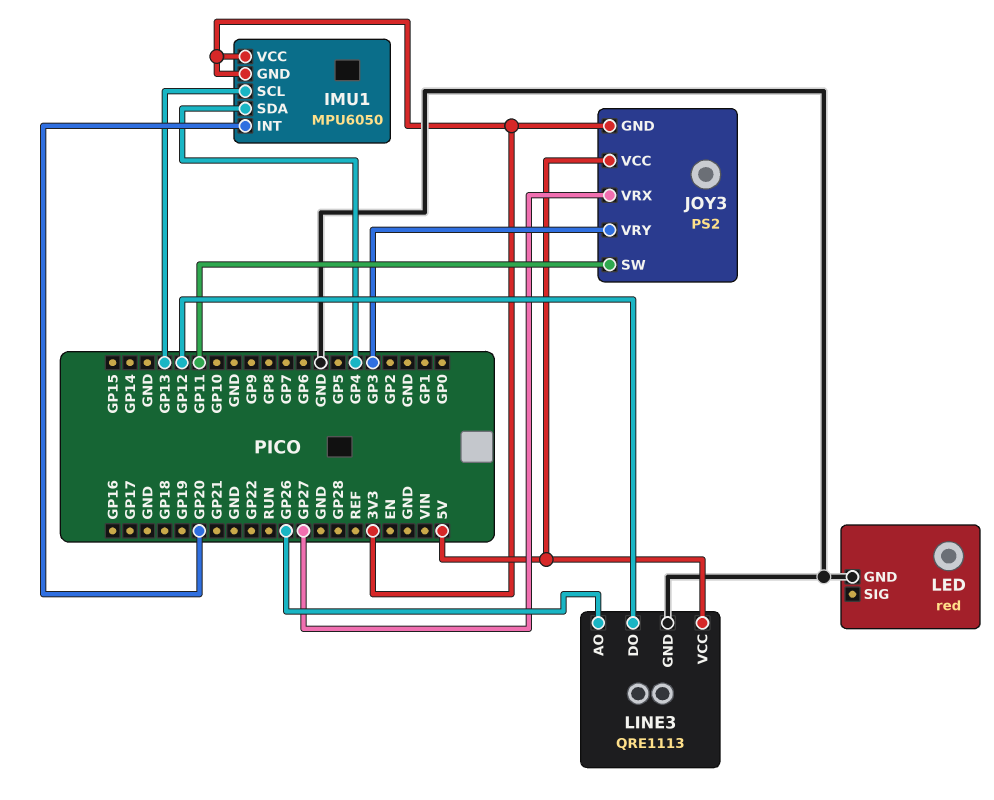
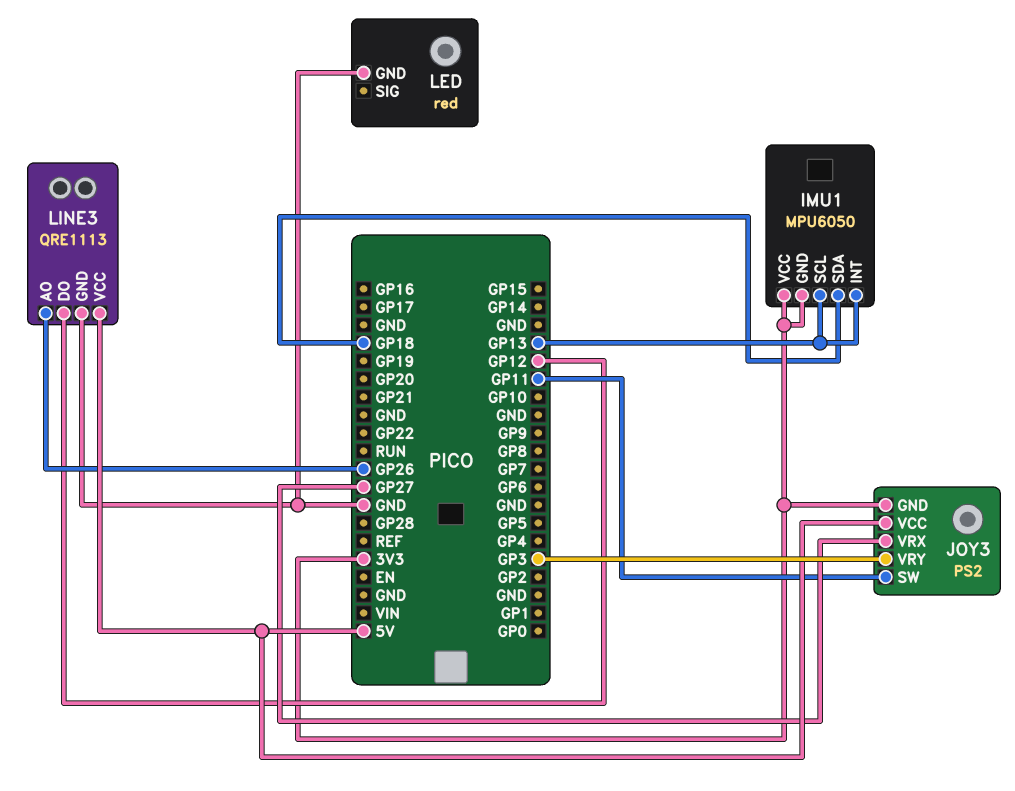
IMU1 pin INT: GP20 -> GP13
IMU1 pin SDA: GP4 -> GP18

